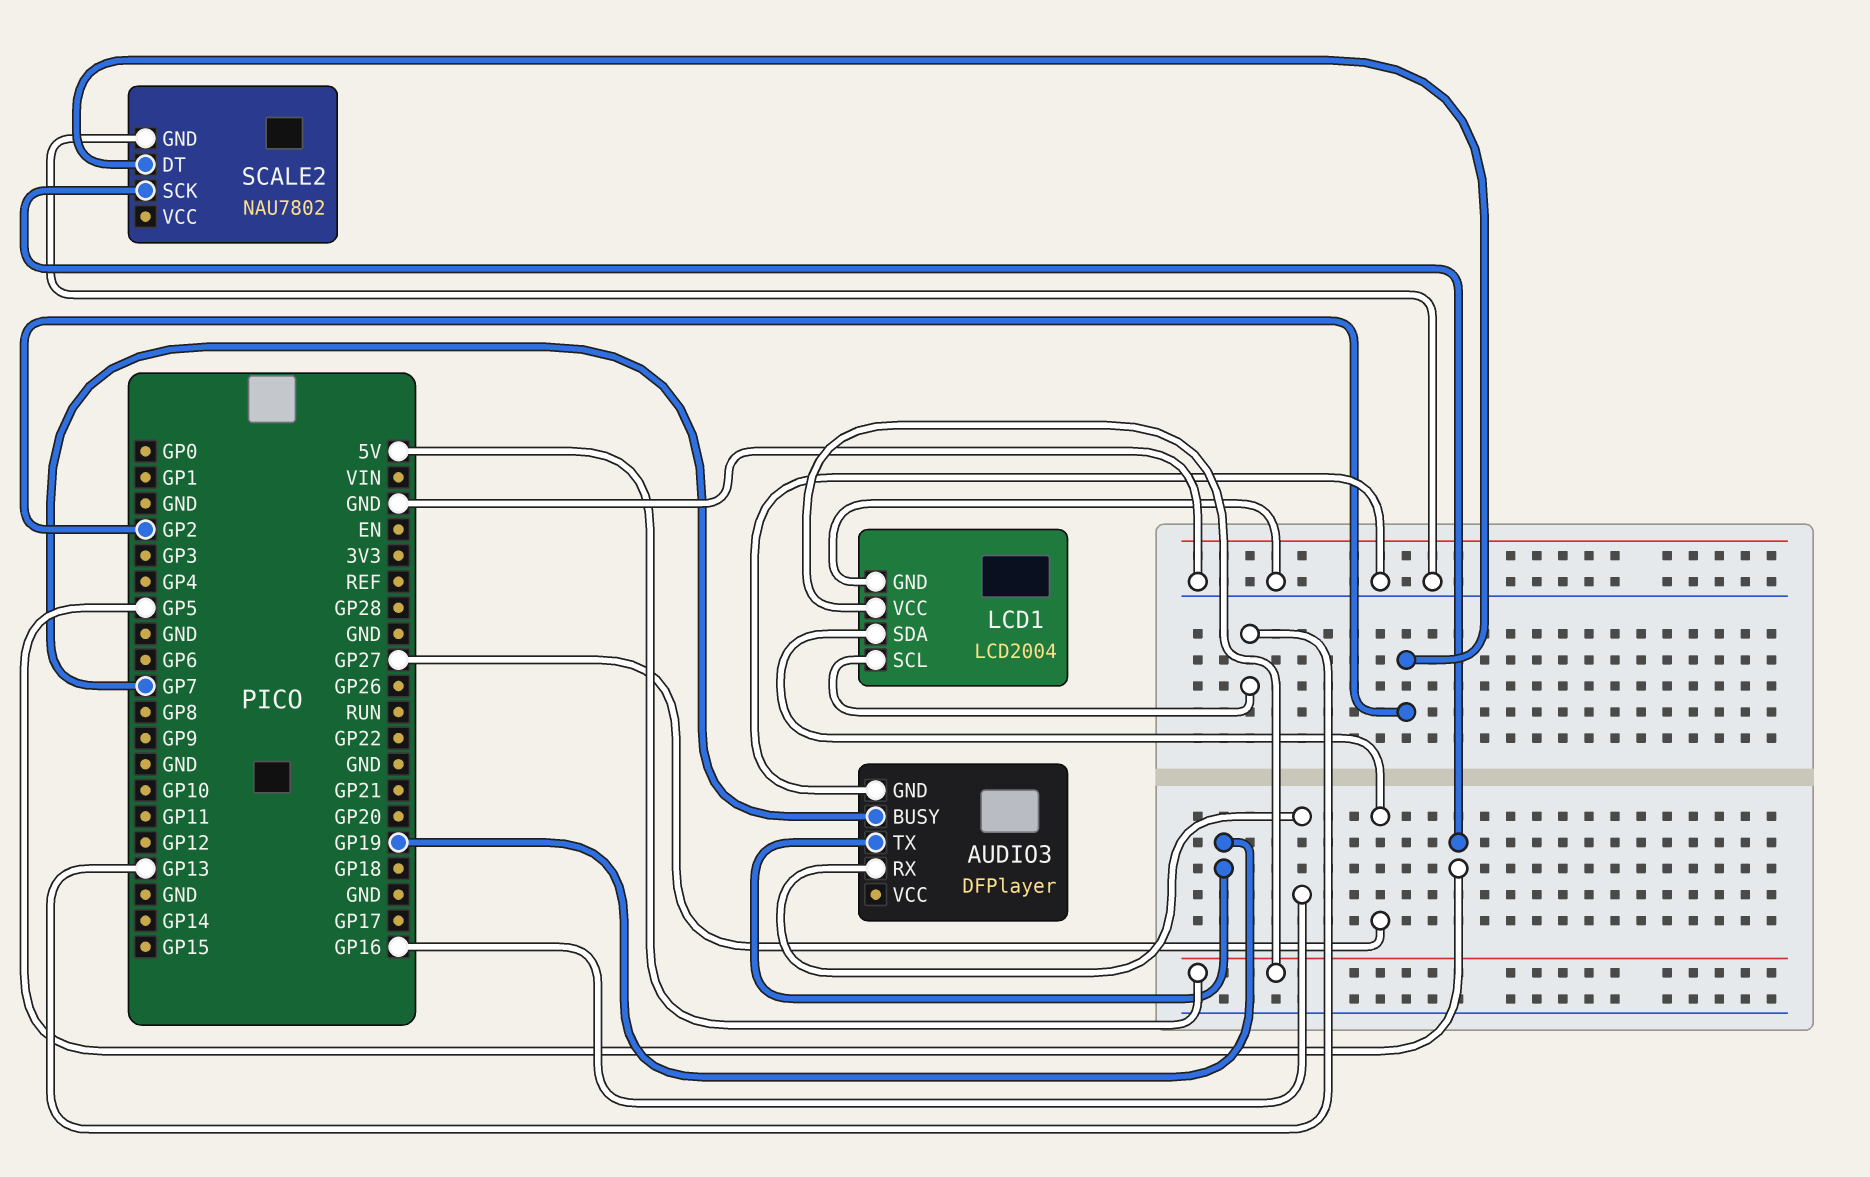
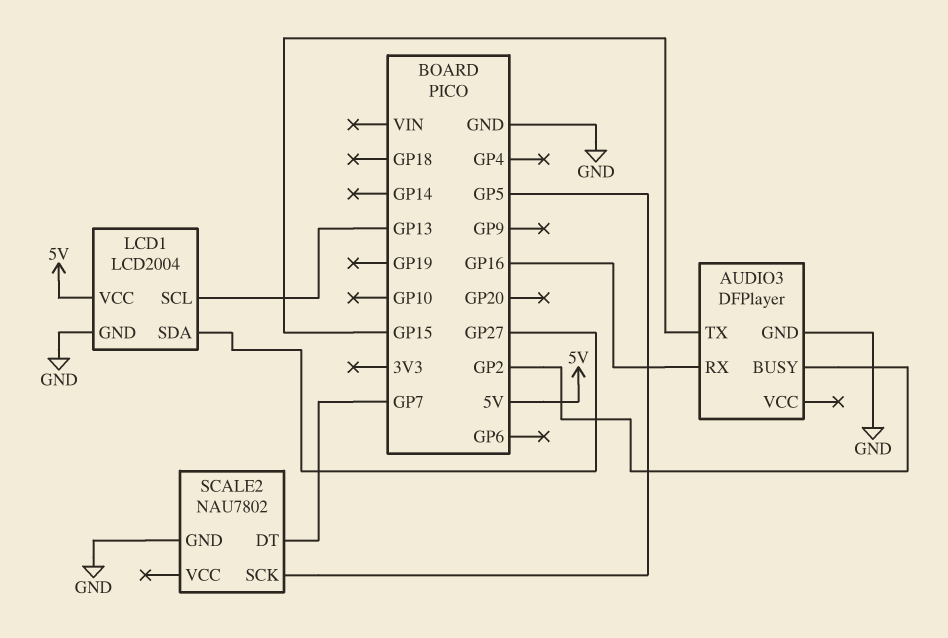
AUDIO3 pin BUSY: GP7 -> GP2
AUDIO3 pin TX: GP19 -> GP15
SCALE2 pin DT: GP2 -> GP7

